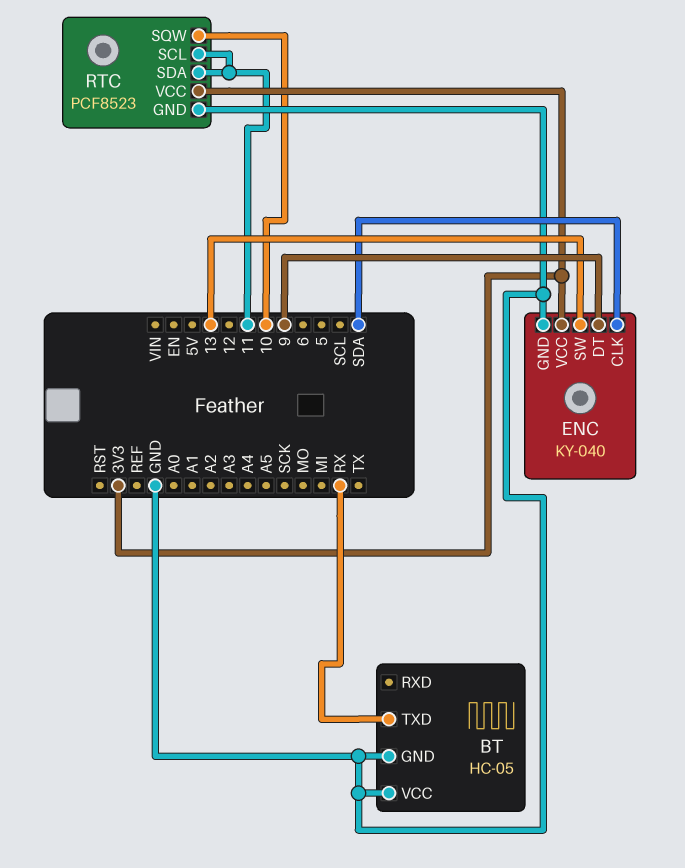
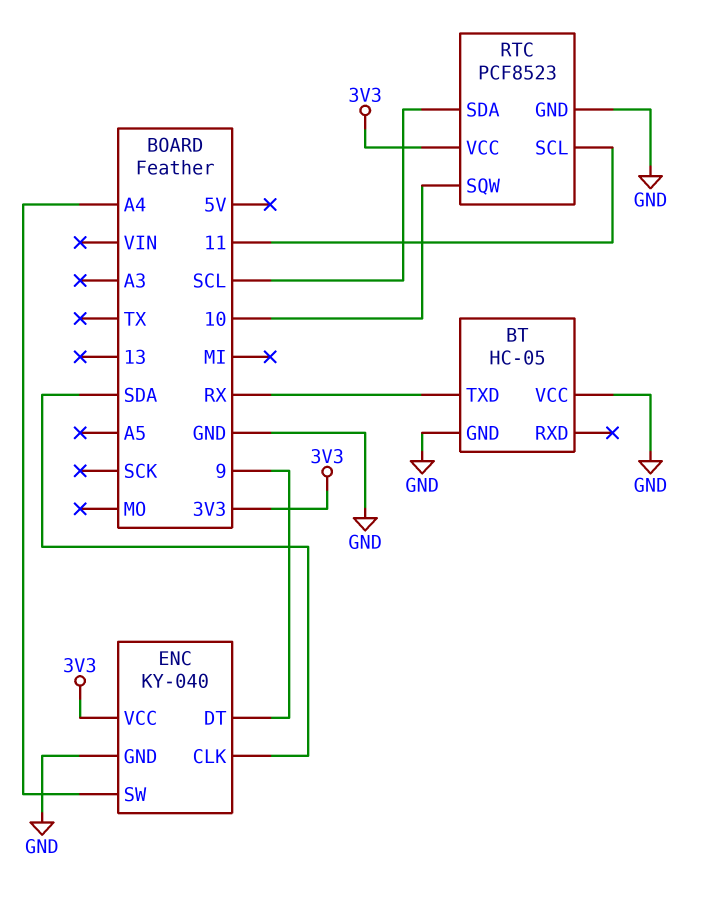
ENC pin SW: 13 -> A4
RTC pin SDA: 11 -> SCL

